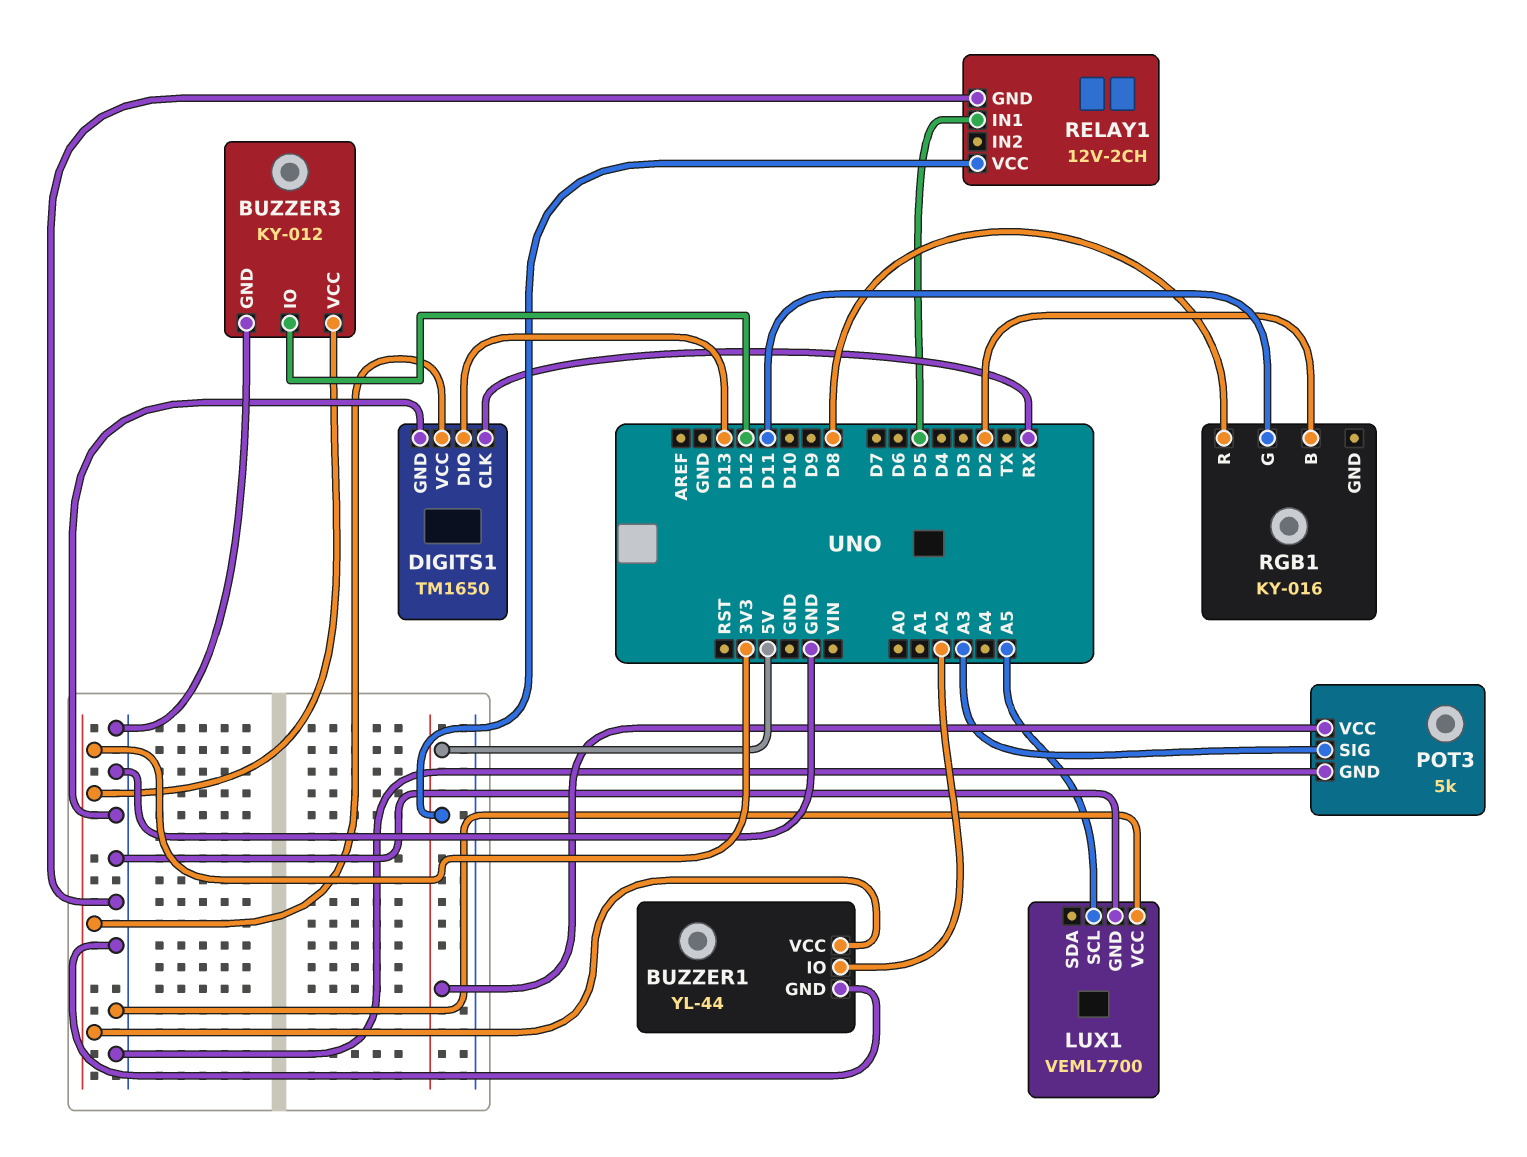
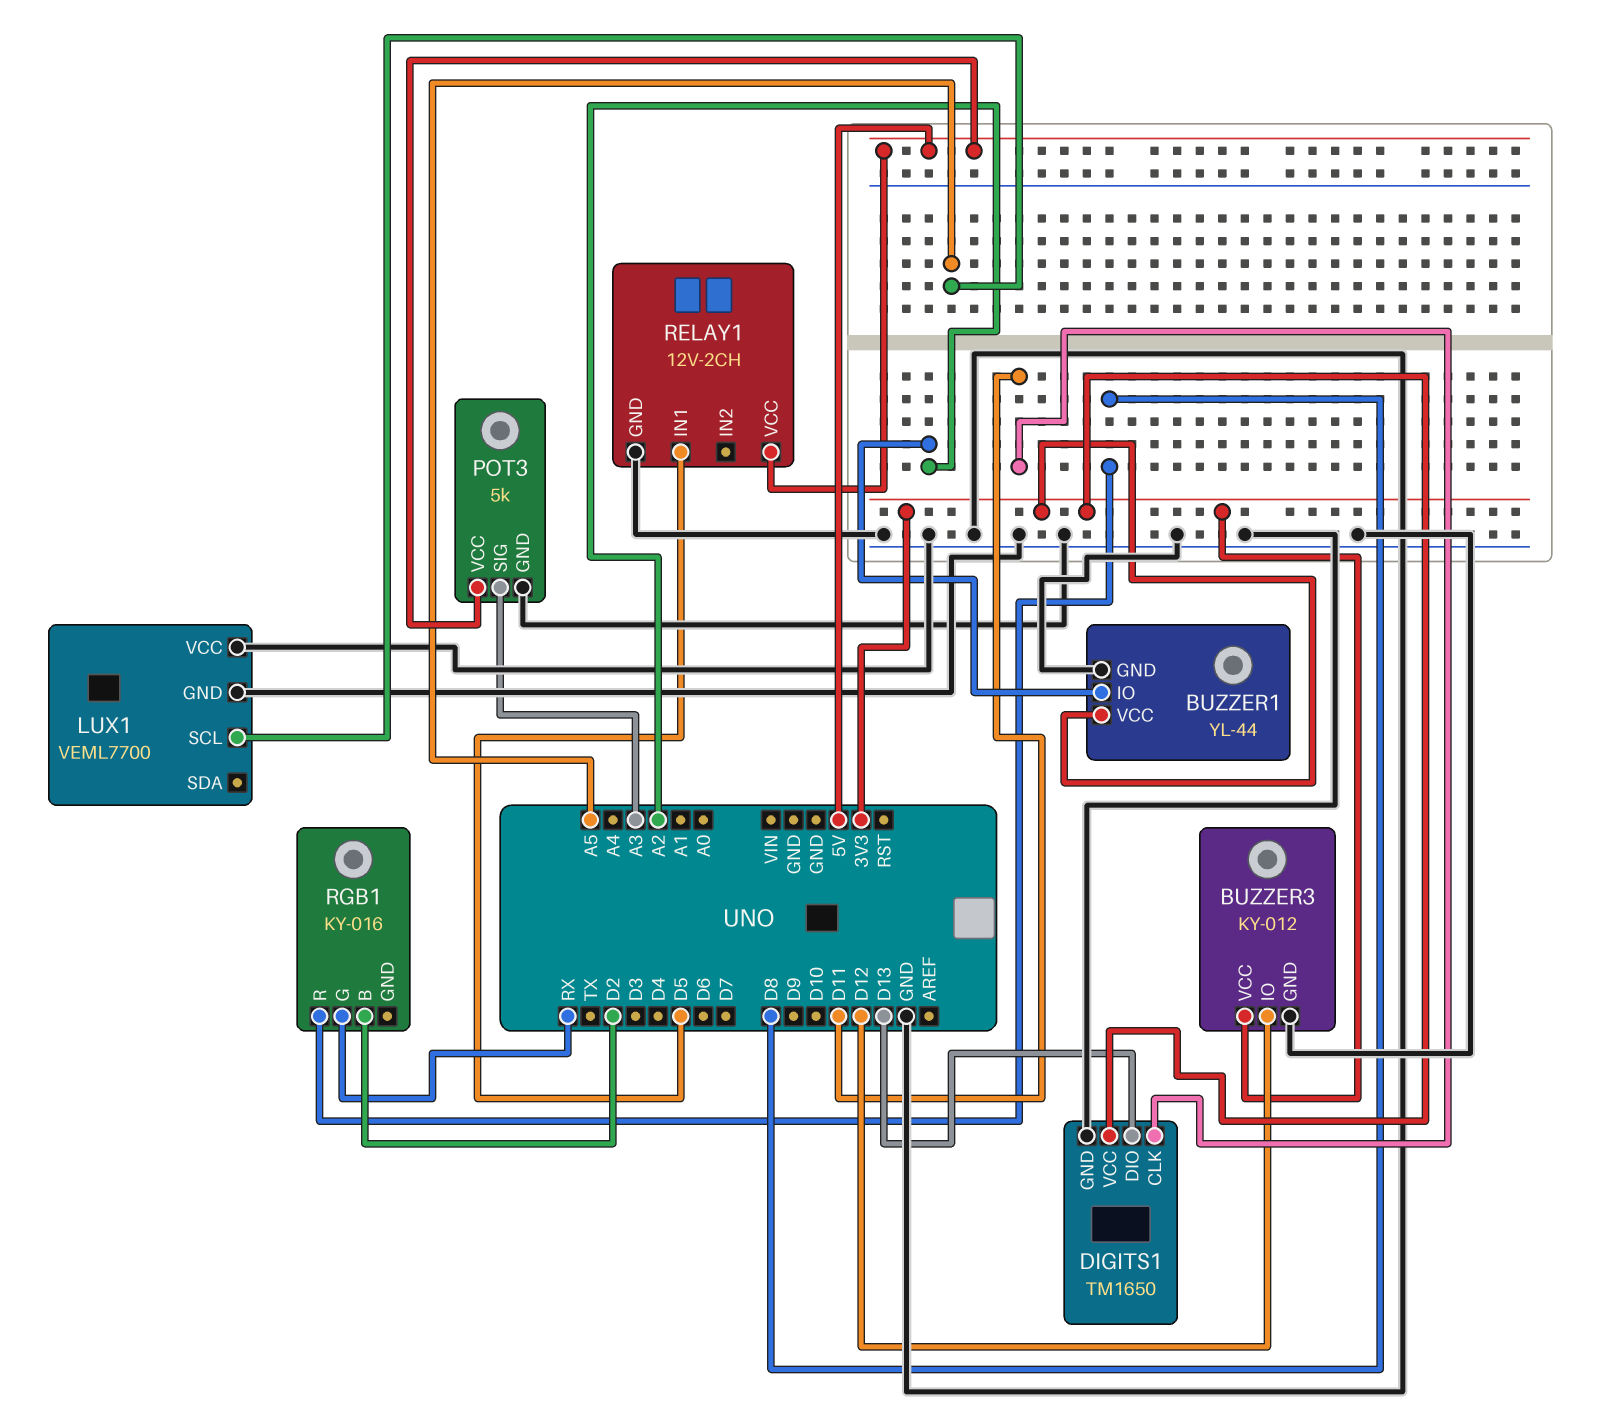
DIGITS1 pin CLK: RX -> D11
RGB1 pin G: D11 -> RX

